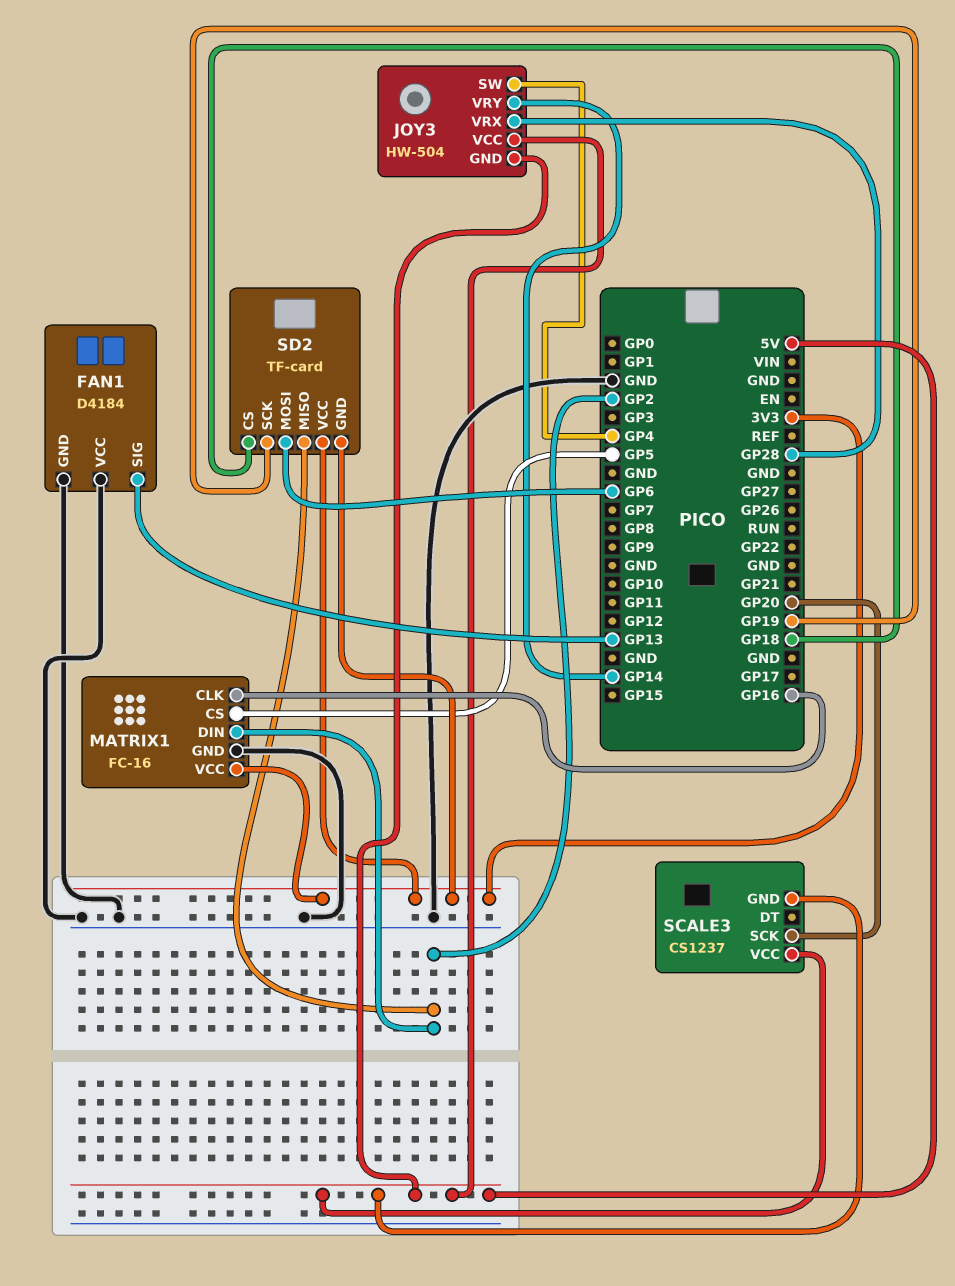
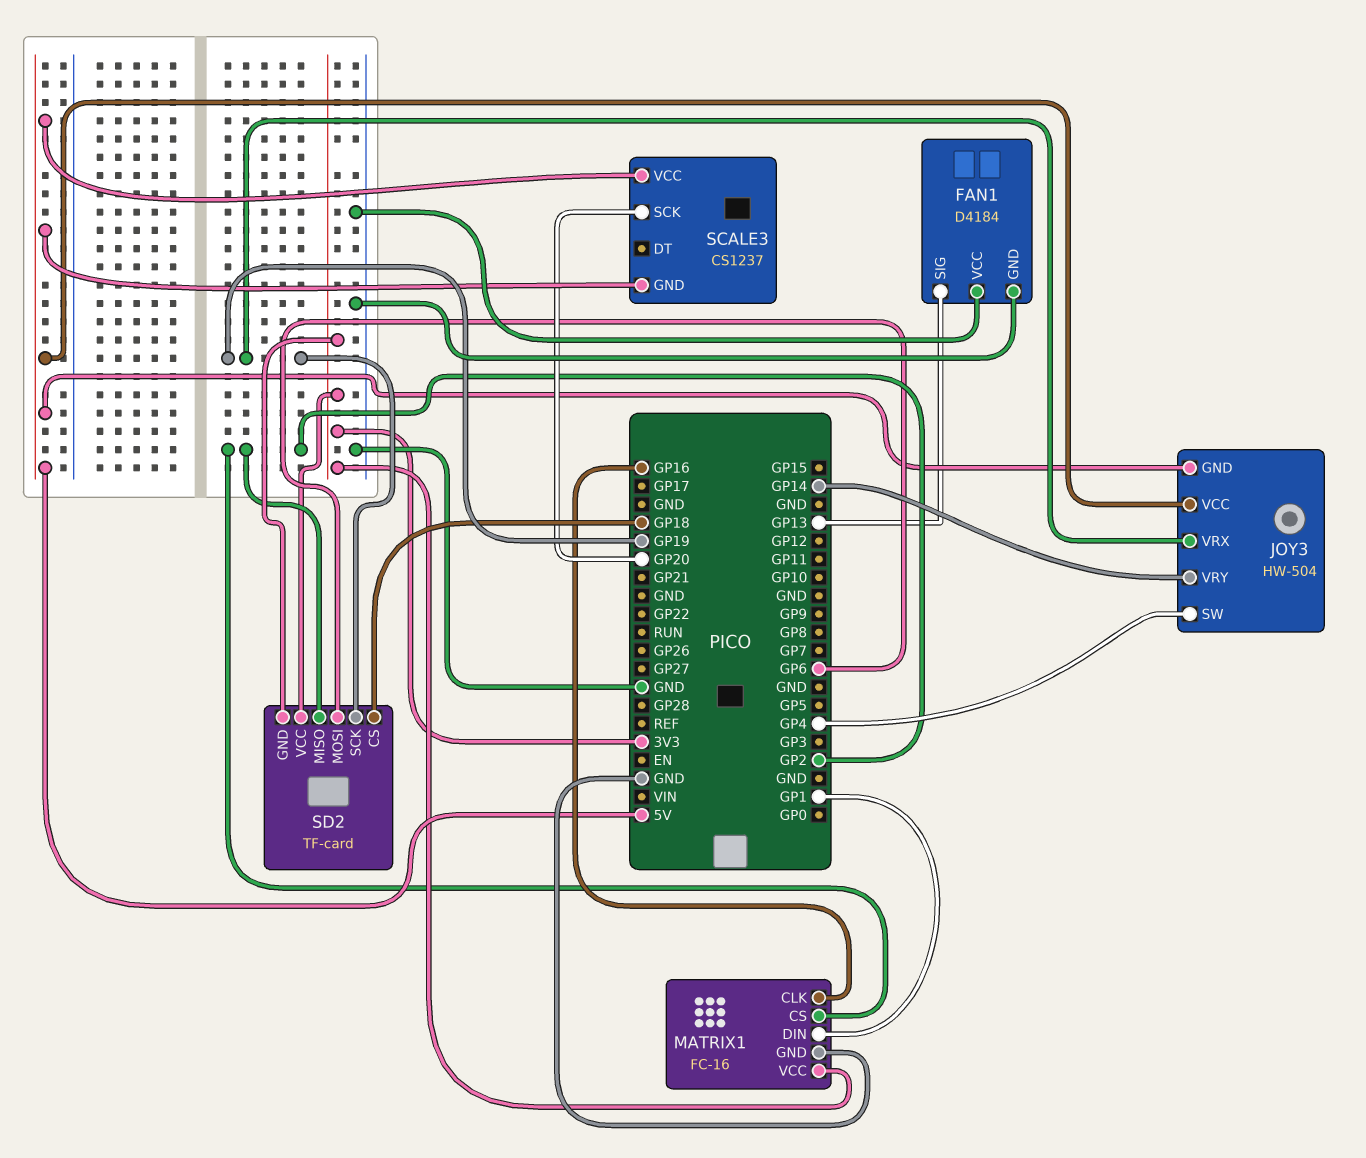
JOY3 pin VRX: GP28 -> GP19
MATRIX1 pin CS: GP5 -> GP2
MATRIX1 pin DIN: GP2 -> GP1

